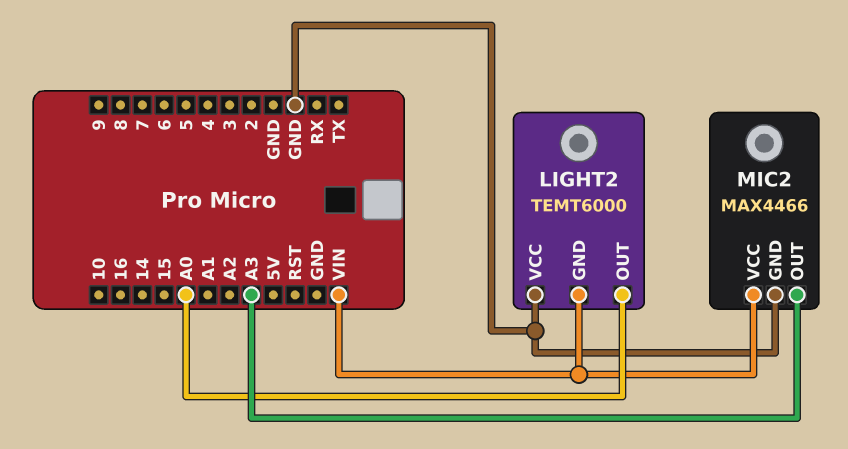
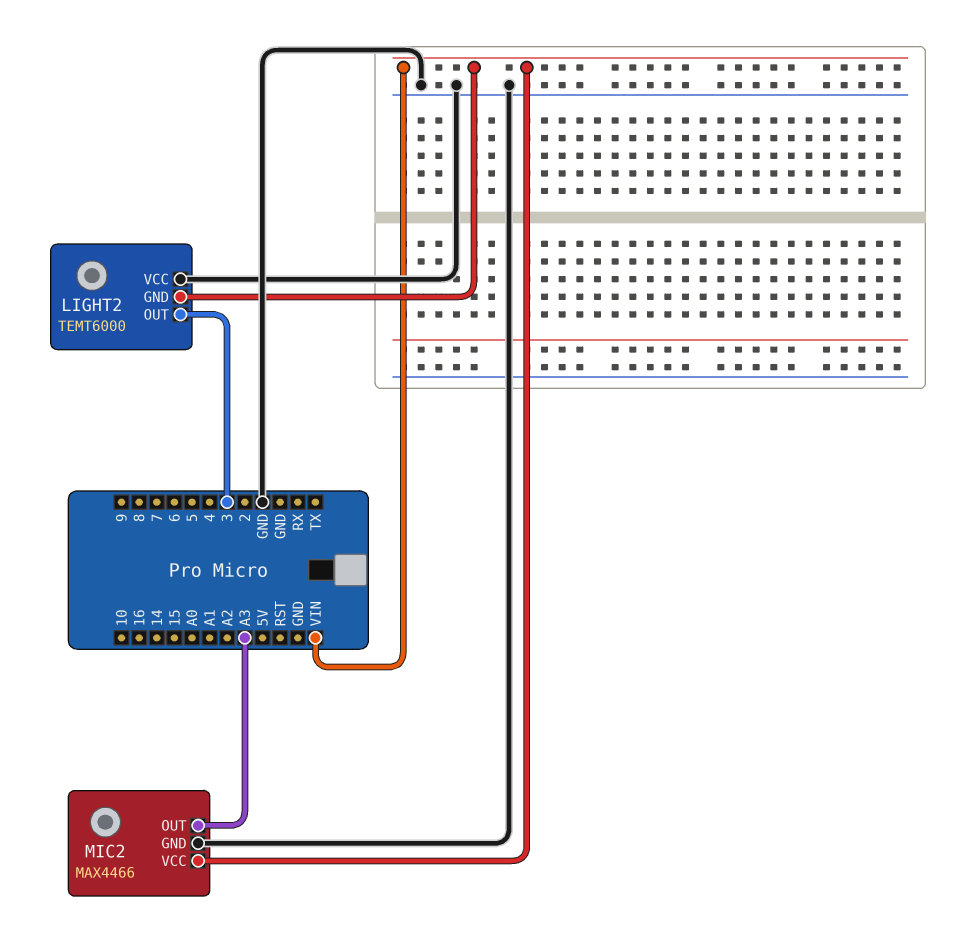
LIGHT2 pin OUT: A0 -> 3

